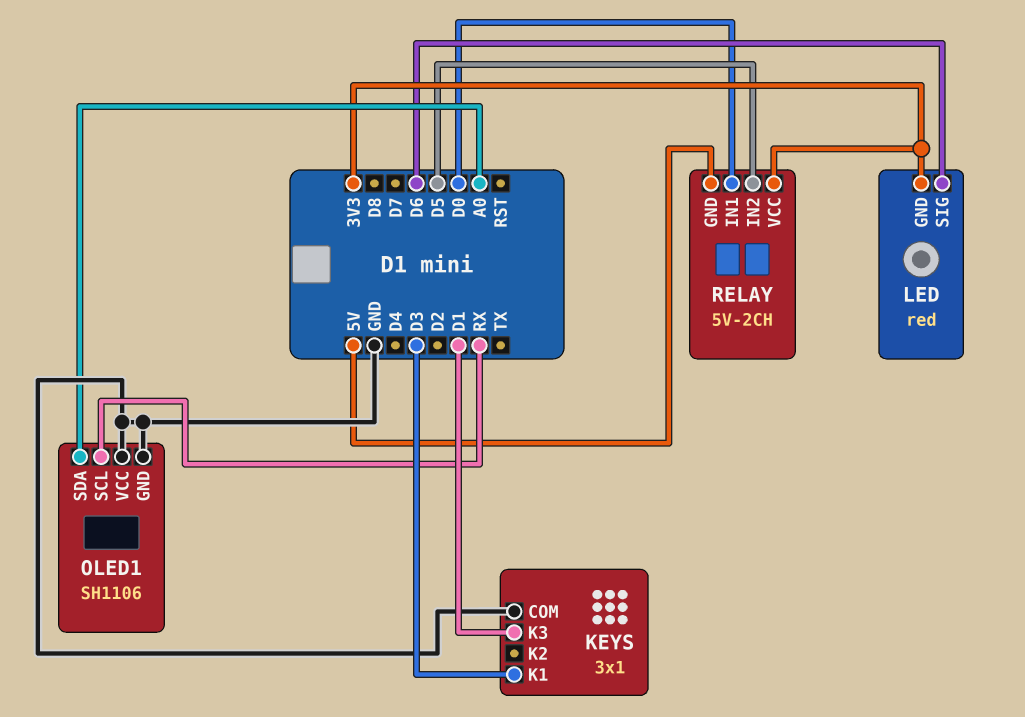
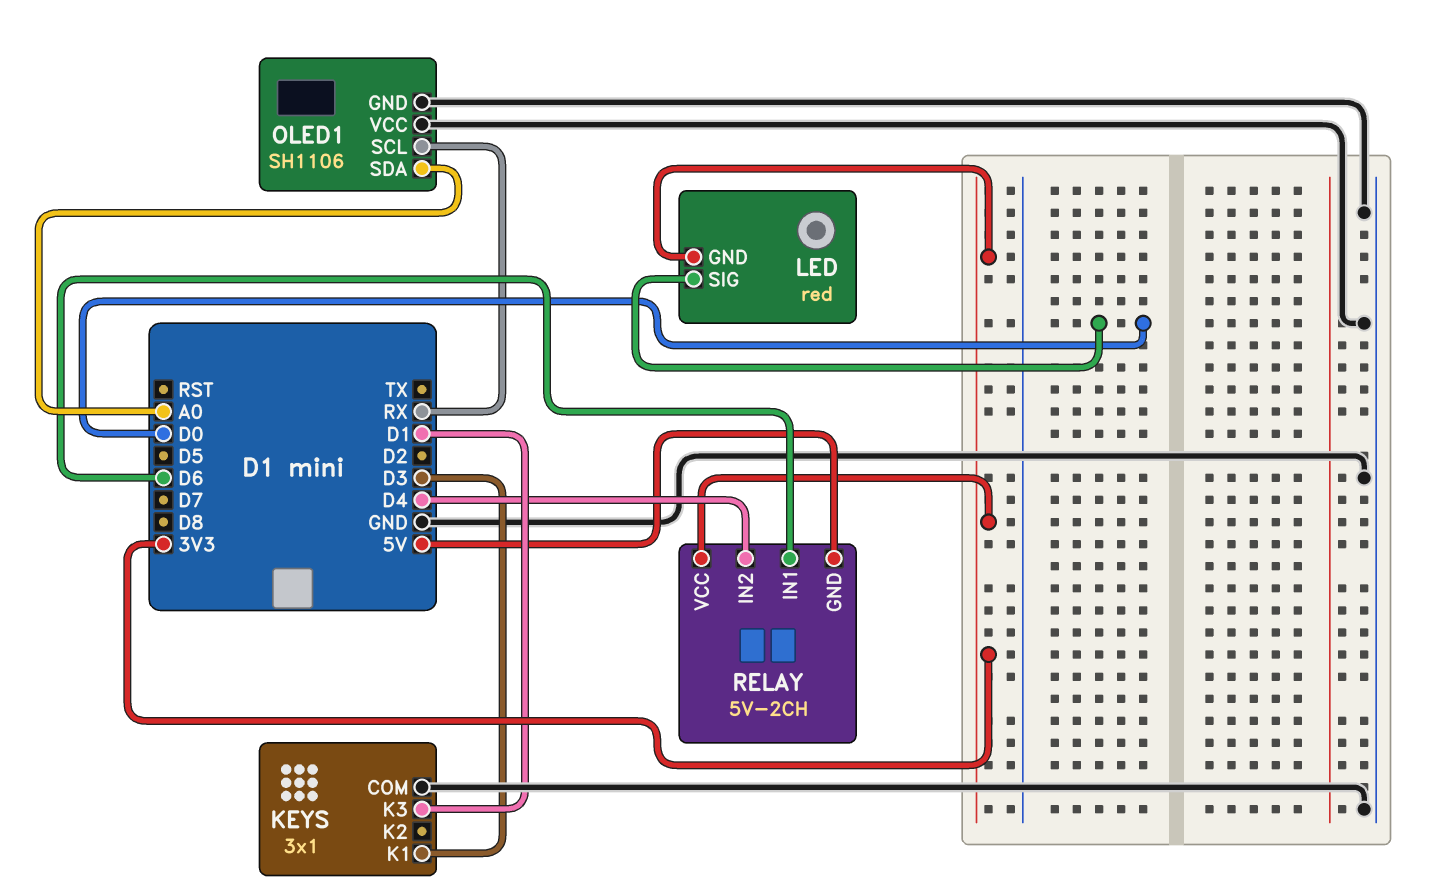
LED pin SIG: D6 -> D0
RELAY pin IN1: D0 -> D6
RELAY pin IN2: D5 -> D4

